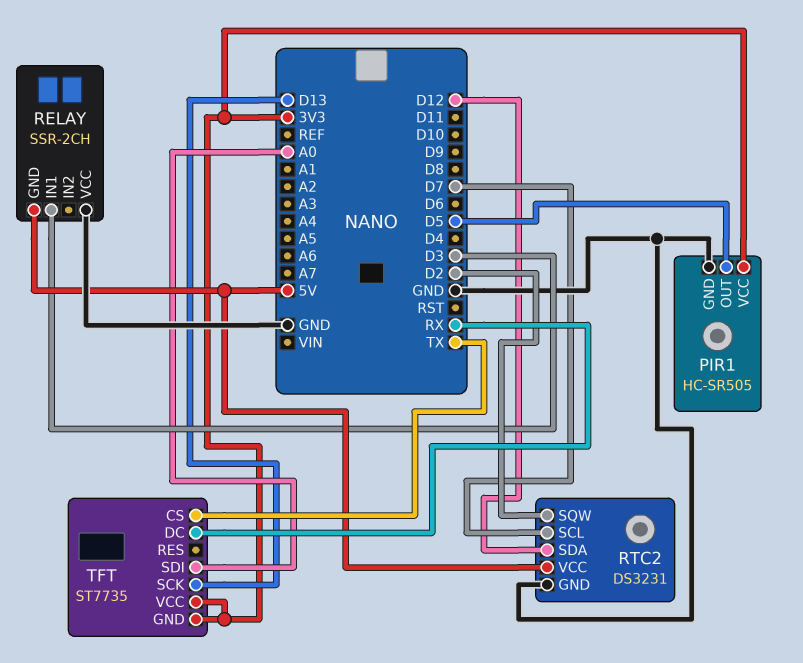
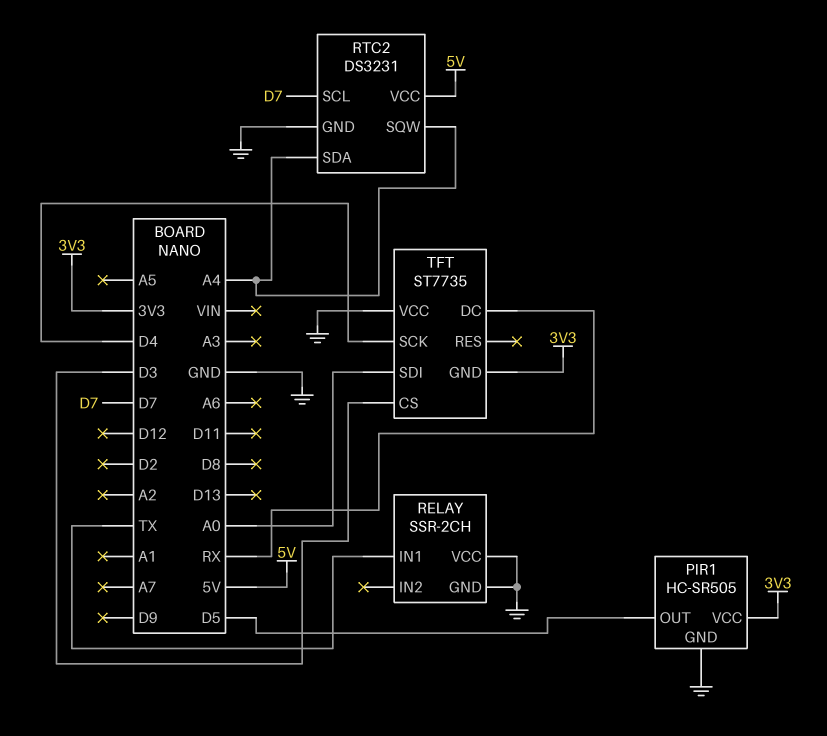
RELAY pin GND: 5V -> GND
RELAY pin IN1: D3 -> TX
RTC2 pin SDA: D12 -> A4
RTC2 pin SQW: D2 -> A4
TFT pin CS: TX -> D3
TFT pin SCK: D13 -> D4
TFT pin VCC: 3V3 -> GND

